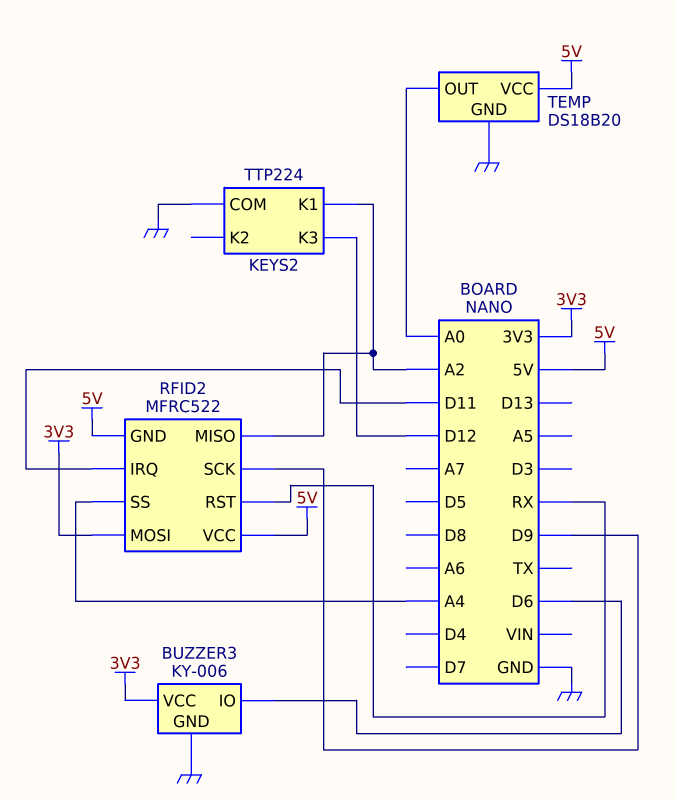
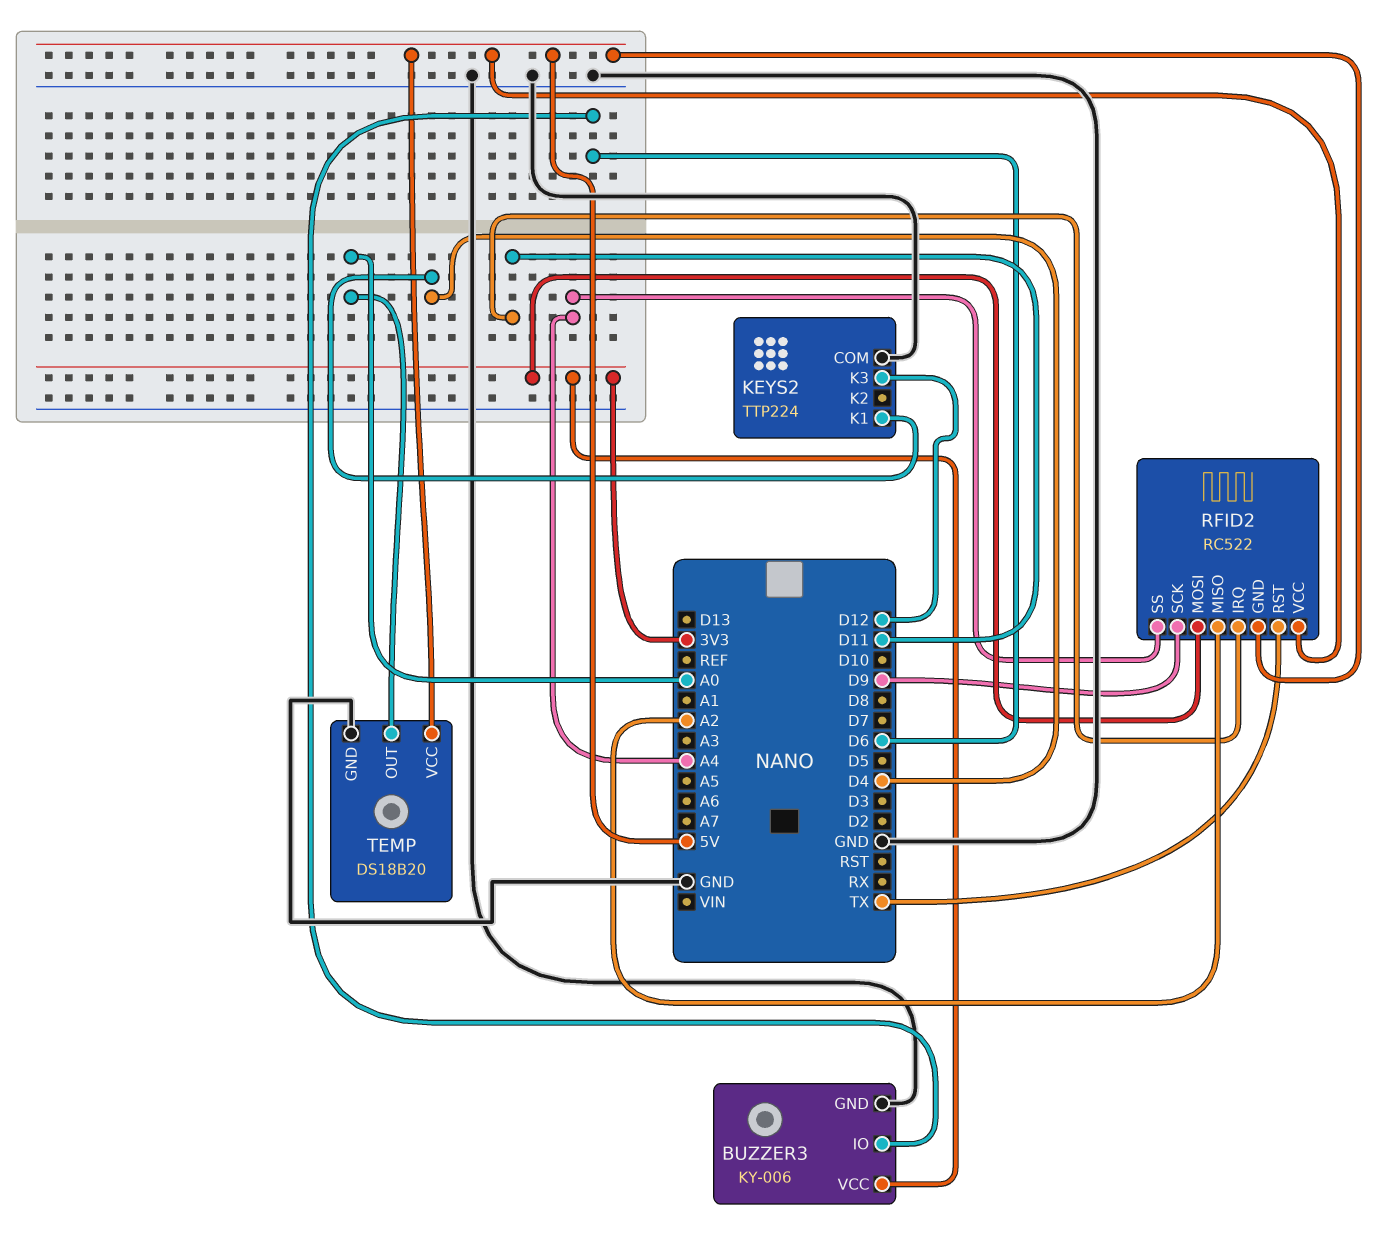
KEYS2 pin K1: A2 -> D4
RFID2: MFRC522 -> RC522
RFID2 pin RST: RX -> TX

